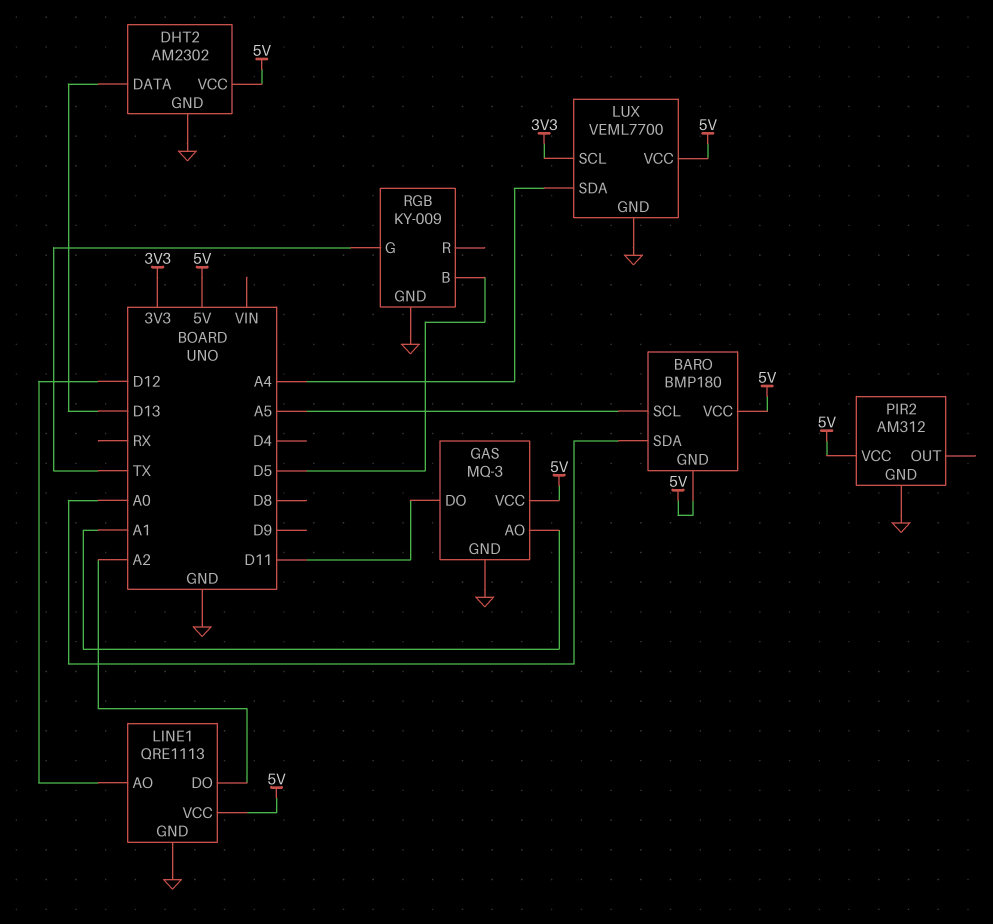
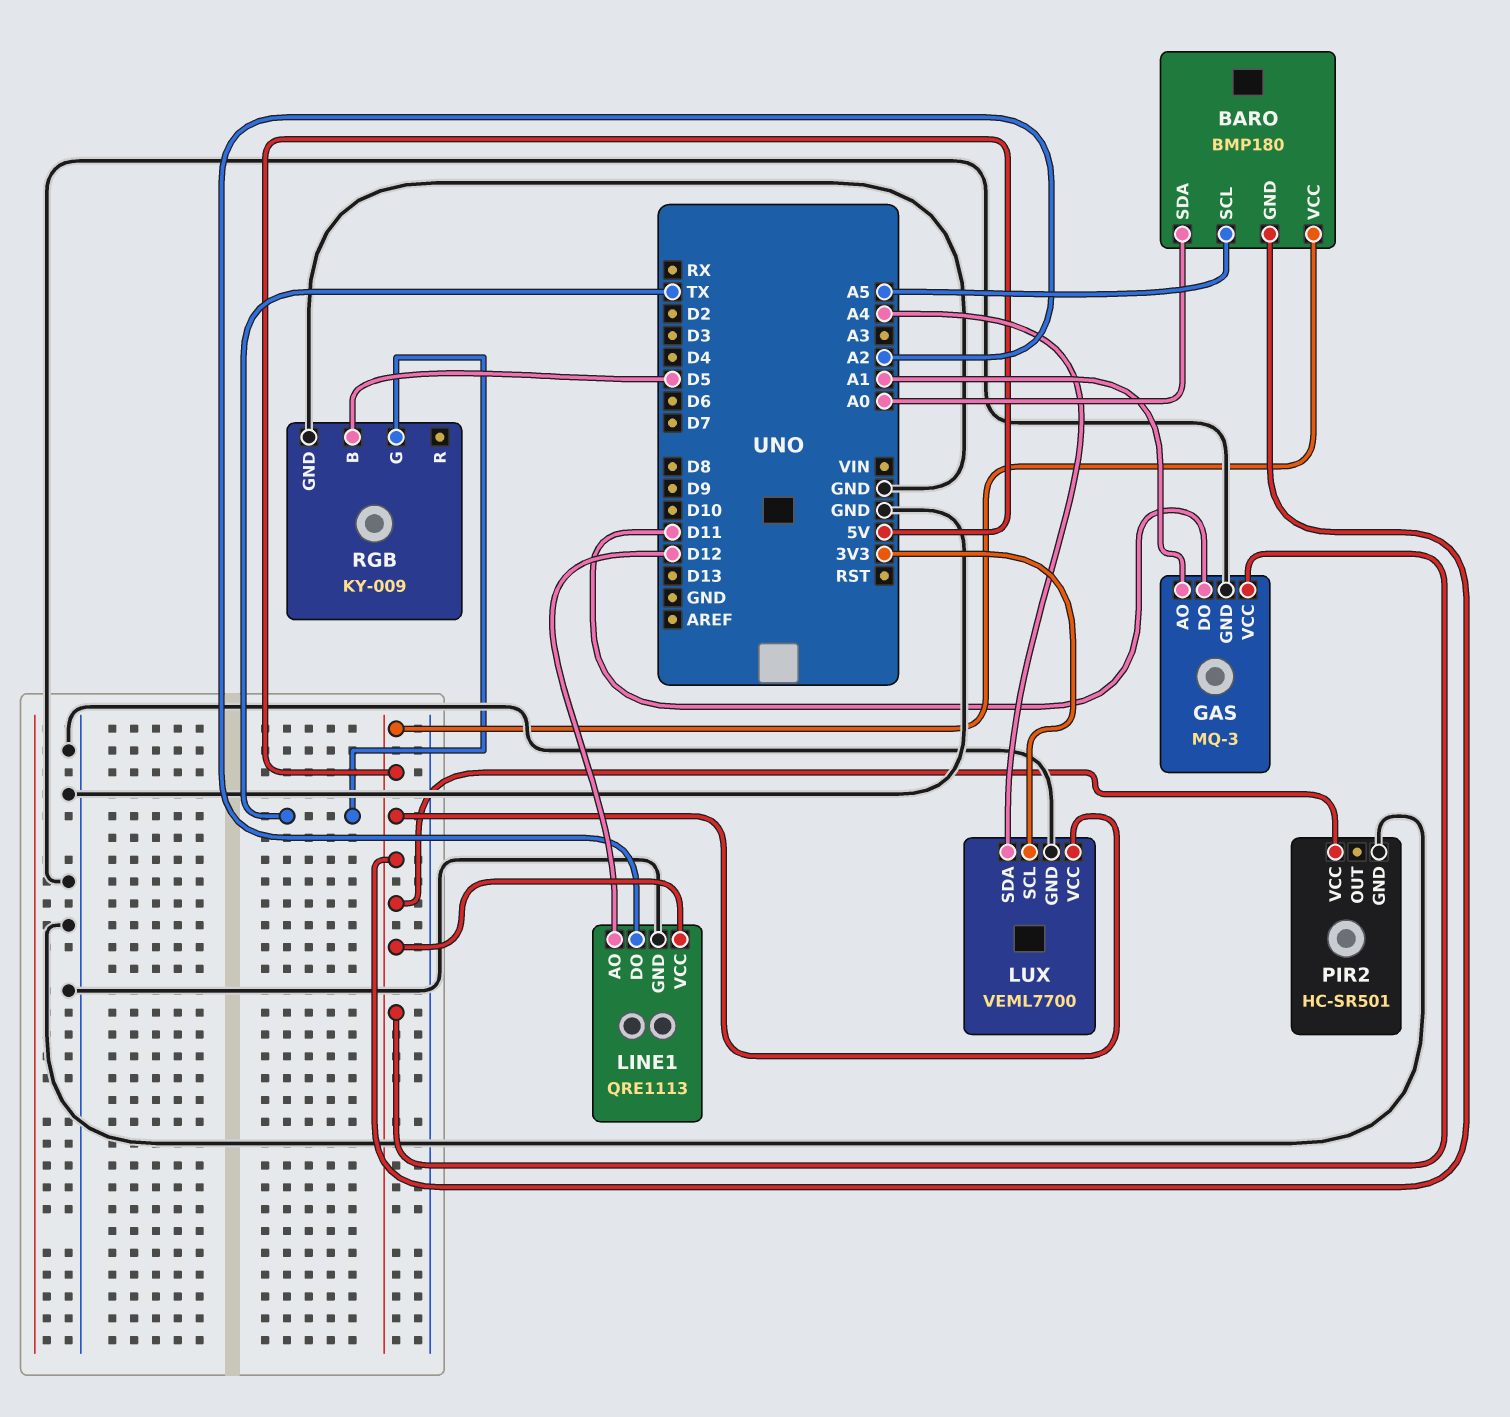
DHT2: AM2302 -> none
DHT2 pin DATA: D13 -> none
DHT2 pin GND: GND -> none
DHT2 pin VCC: 5V -> none
PIR2: AM312 -> HC-SR501

